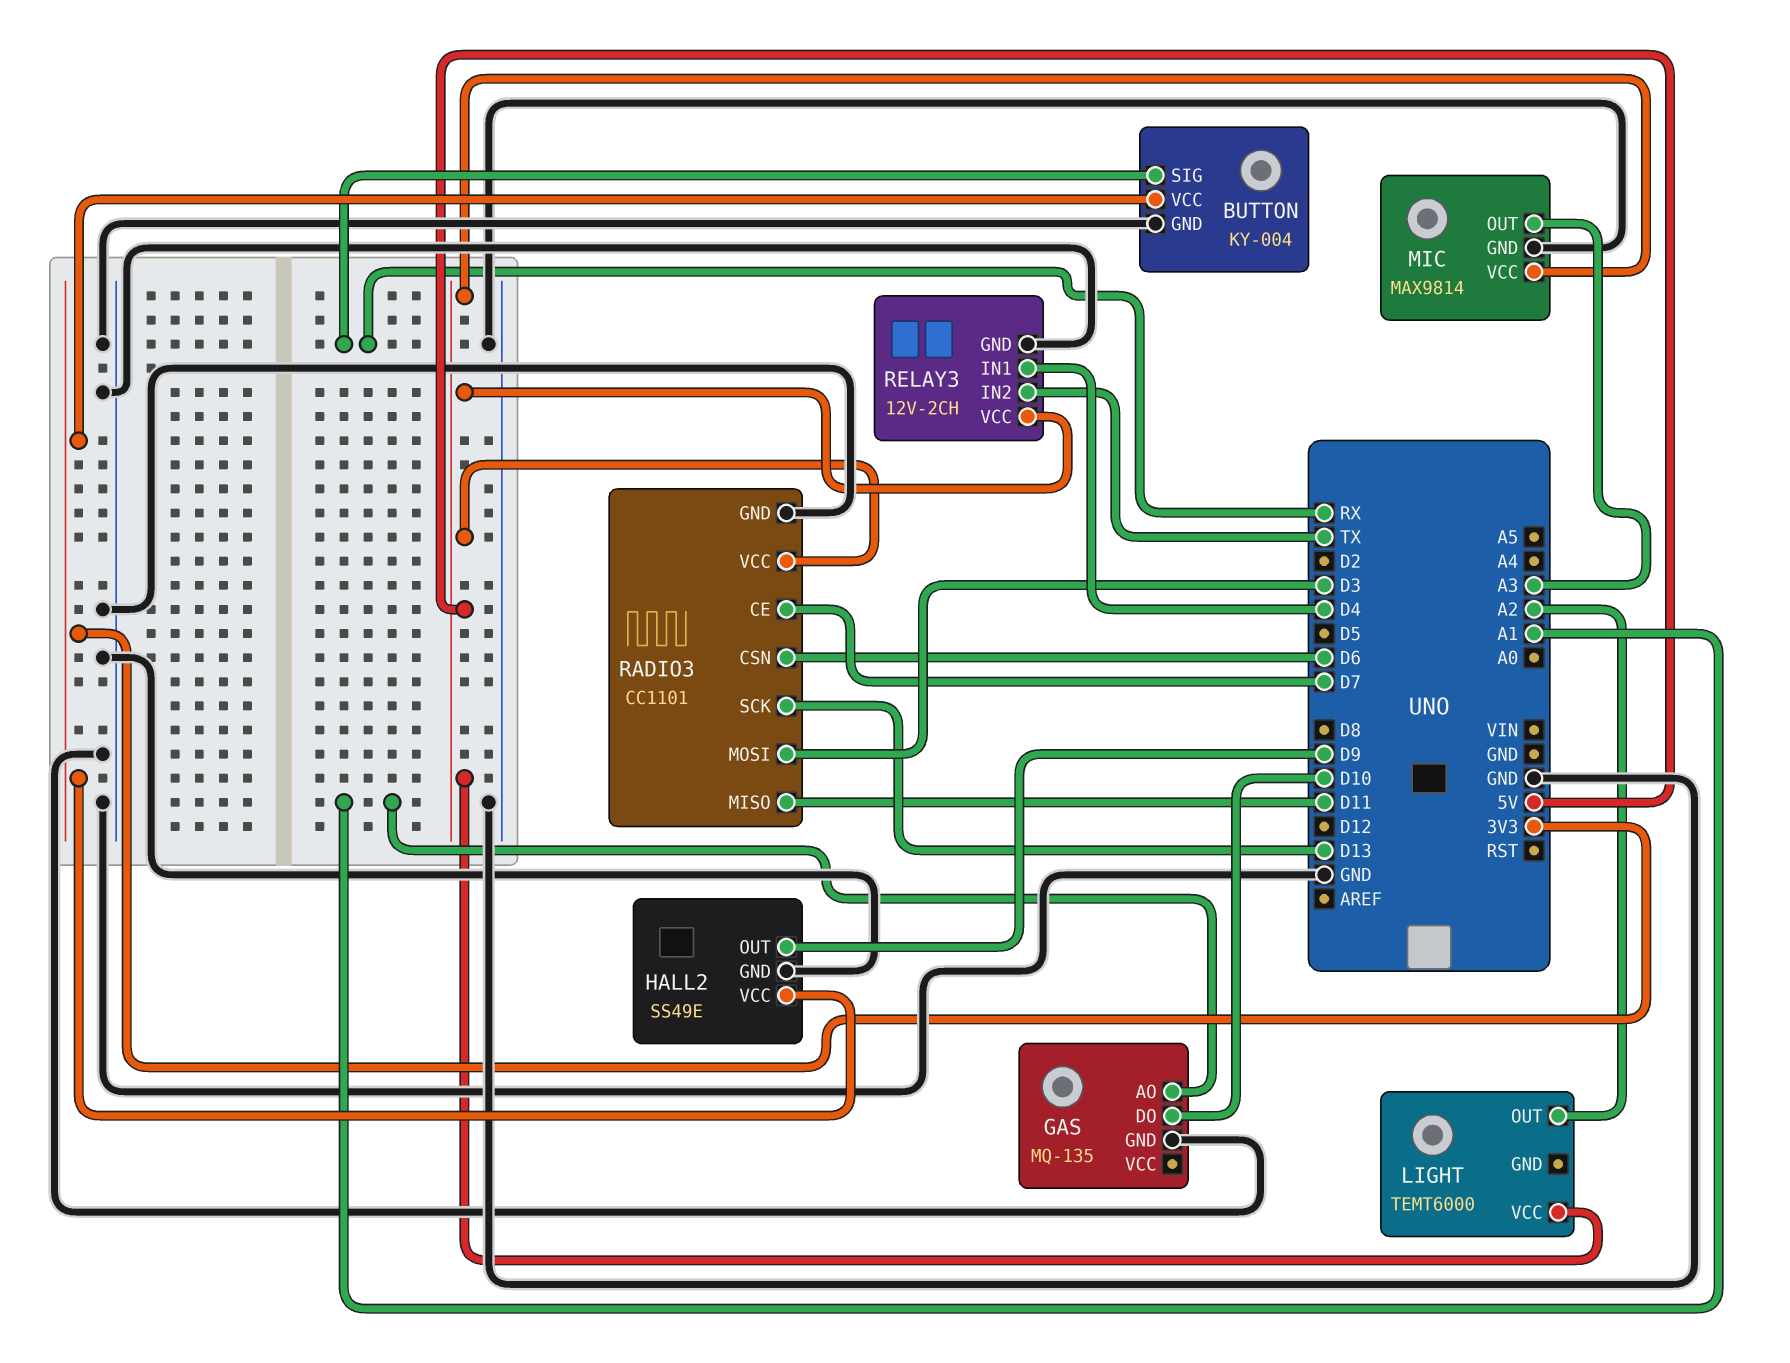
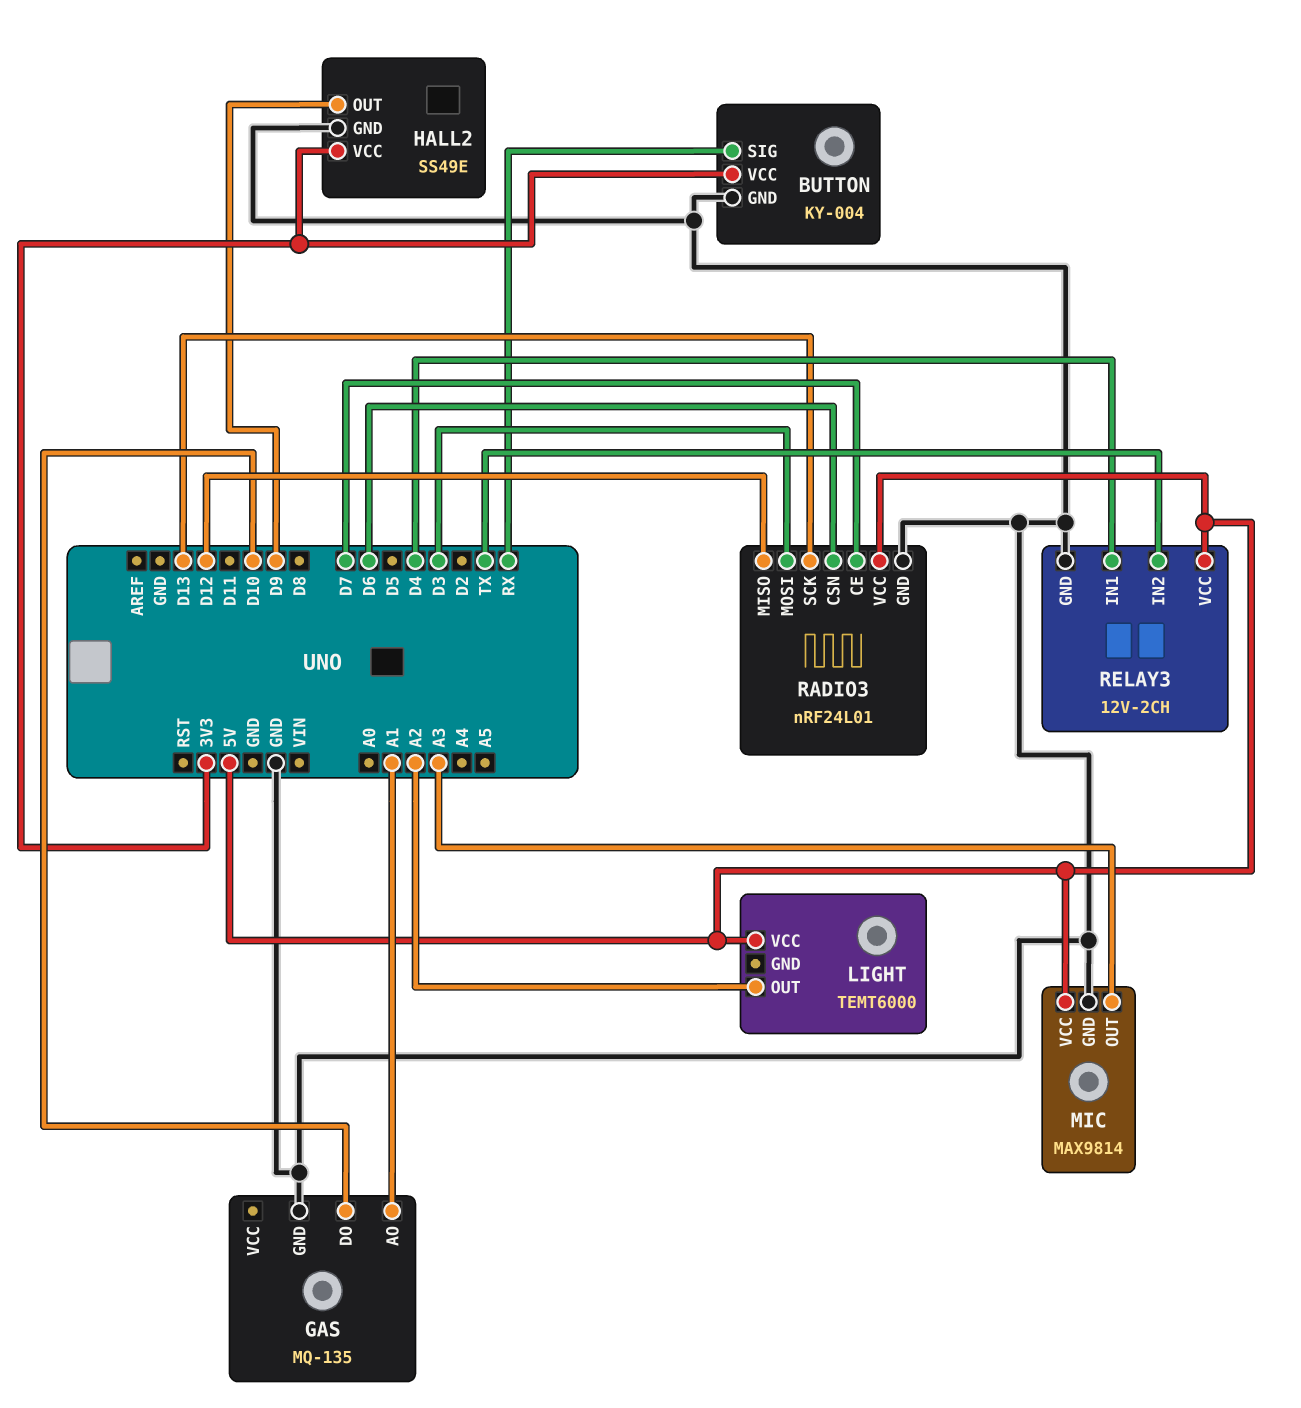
RADIO3: CC1101 -> nRF24L01
RADIO3 pin MISO: D11 -> D12

